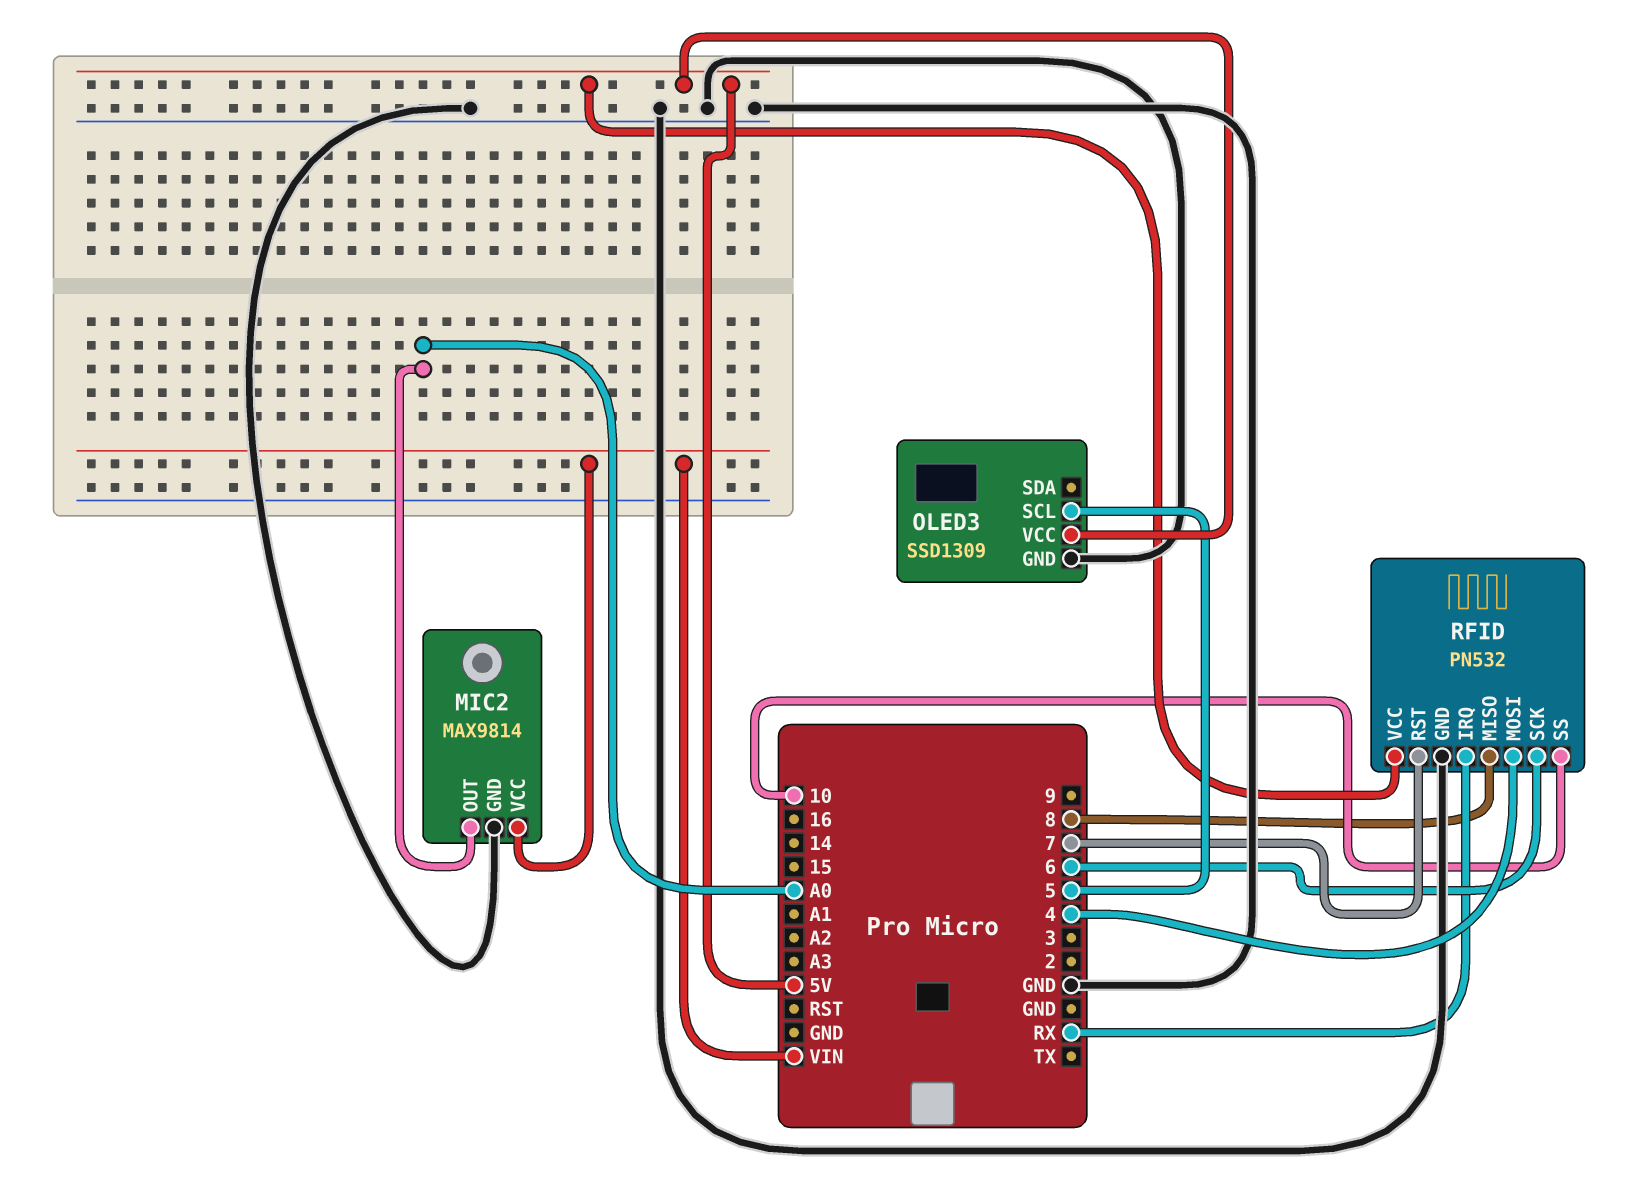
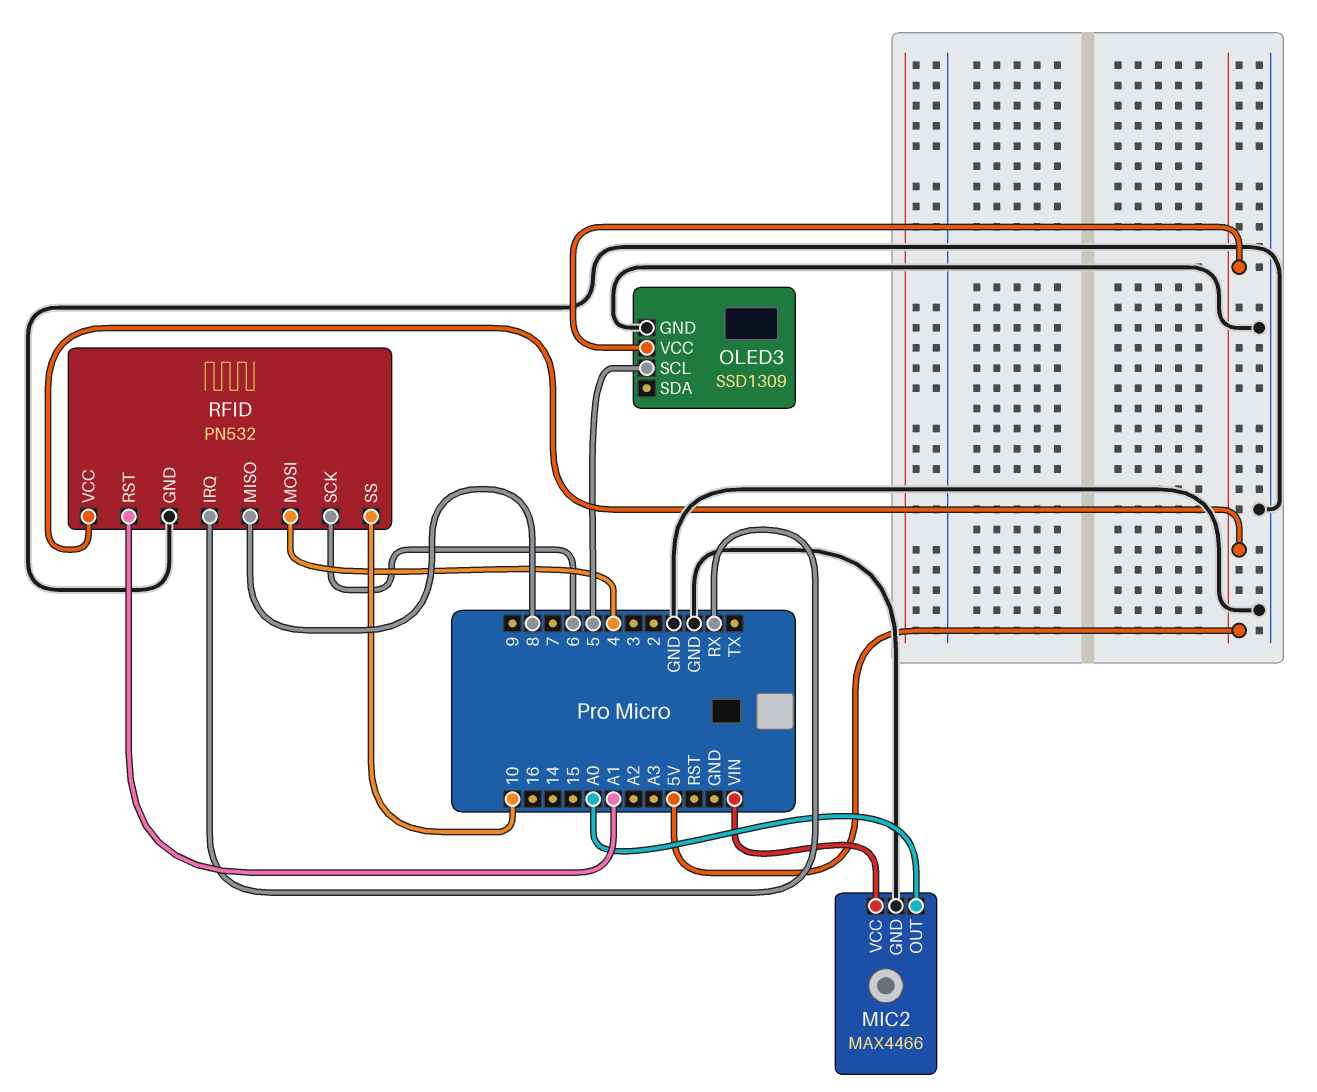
MIC2: MAX9814 -> MAX4466
RFID pin RST: 7 -> A1

